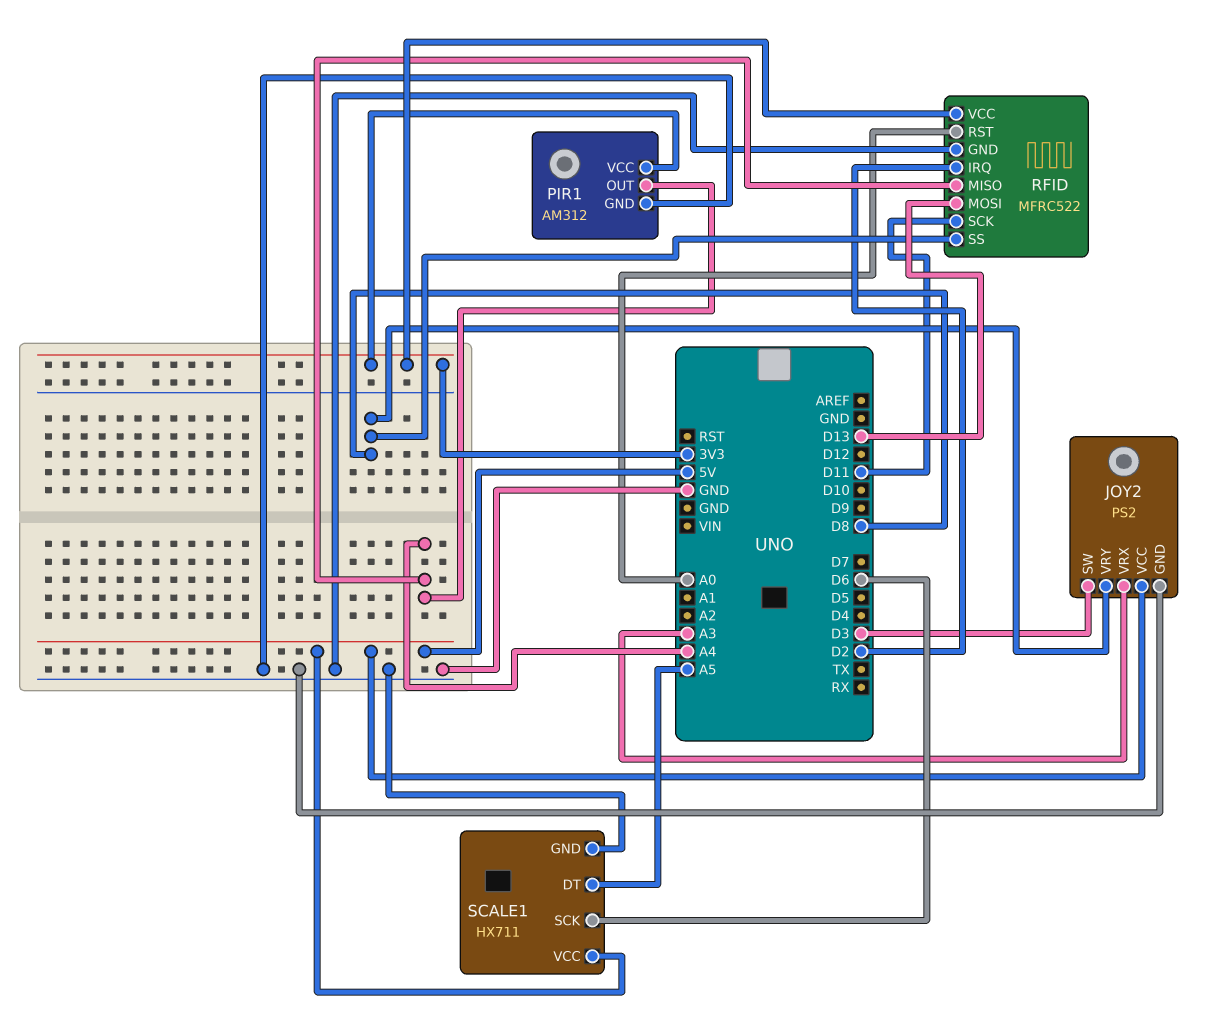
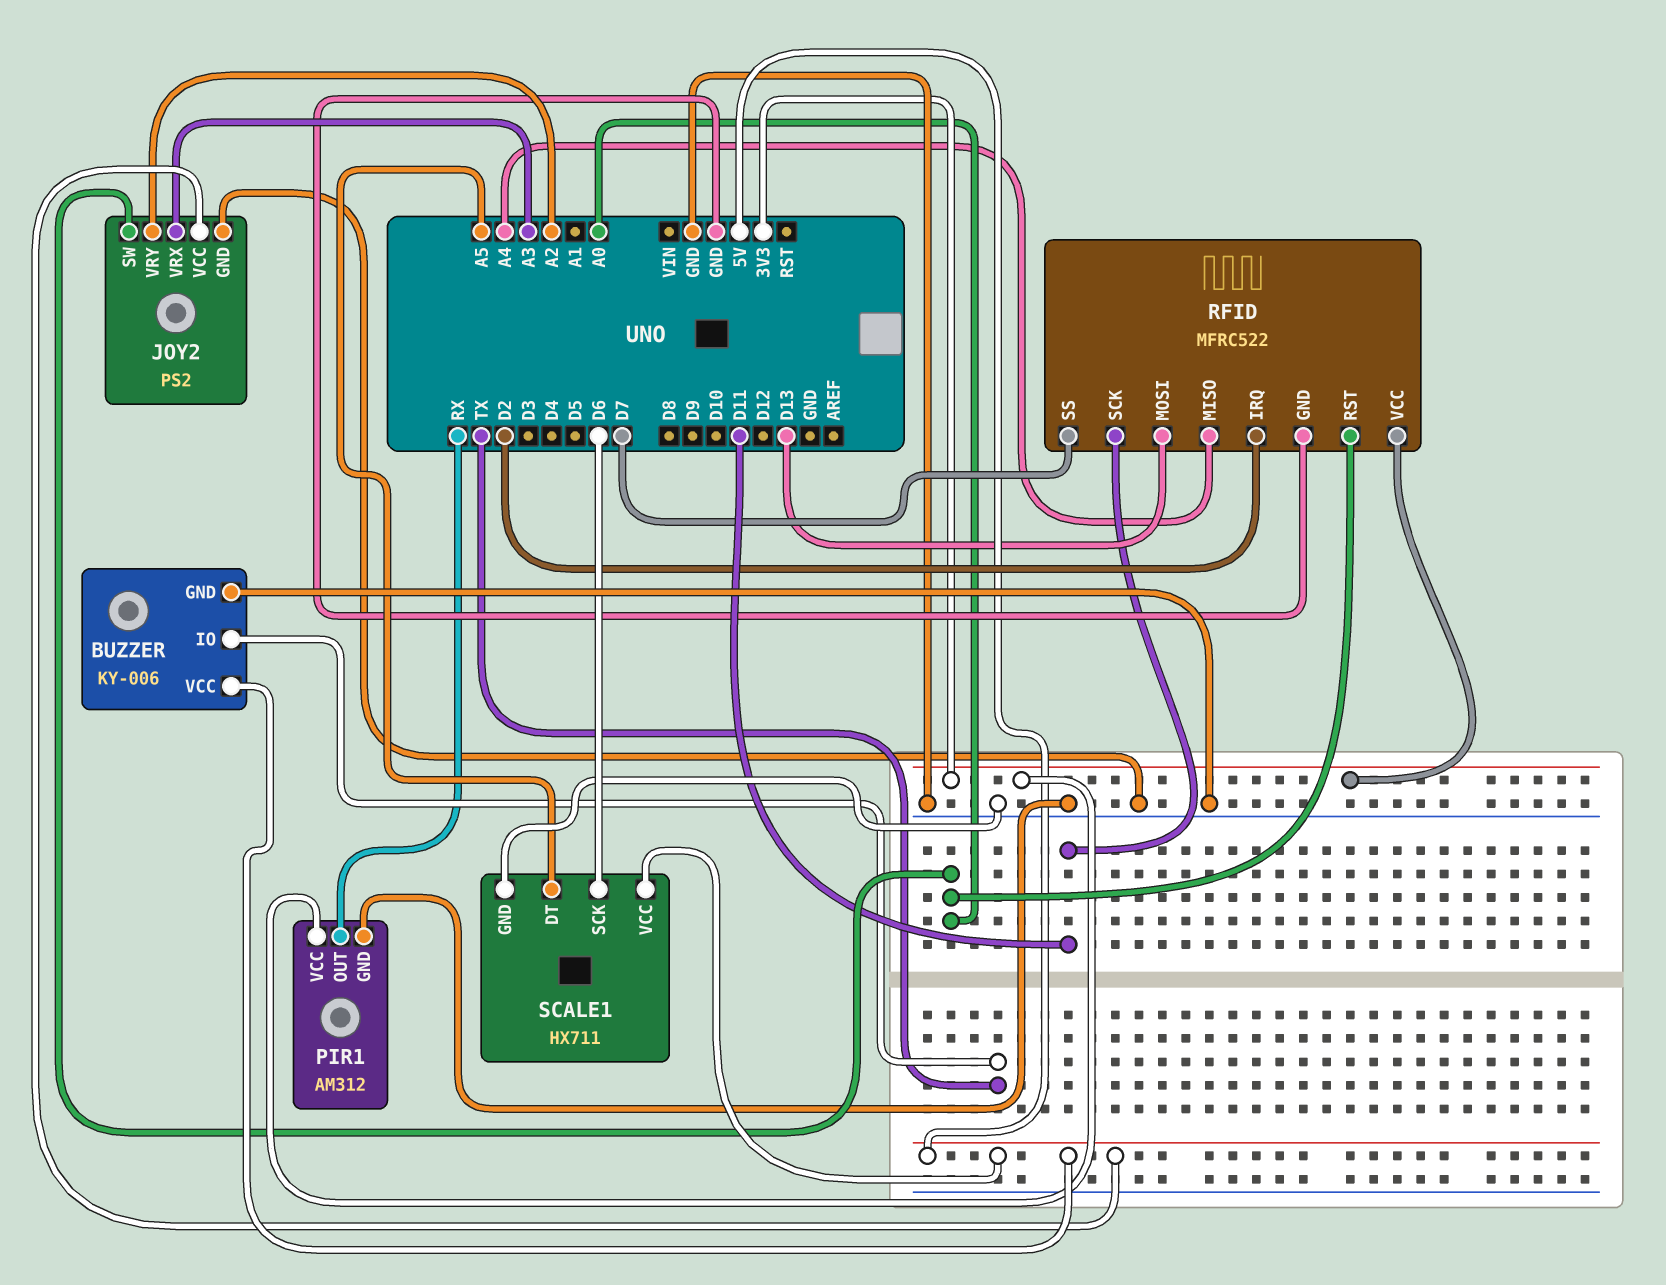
BUZZER: none -> KY-006
BUZZER pin GND: none -> GND
BUZZER pin IO: none -> TX
BUZZER pin VCC: none -> 5V
JOY2 pin SW: D3 -> A0
JOY2 pin VRY: D8 -> A2
PIR1 pin OUT: A4 -> RX
RFID pin SS: D8 -> D7

